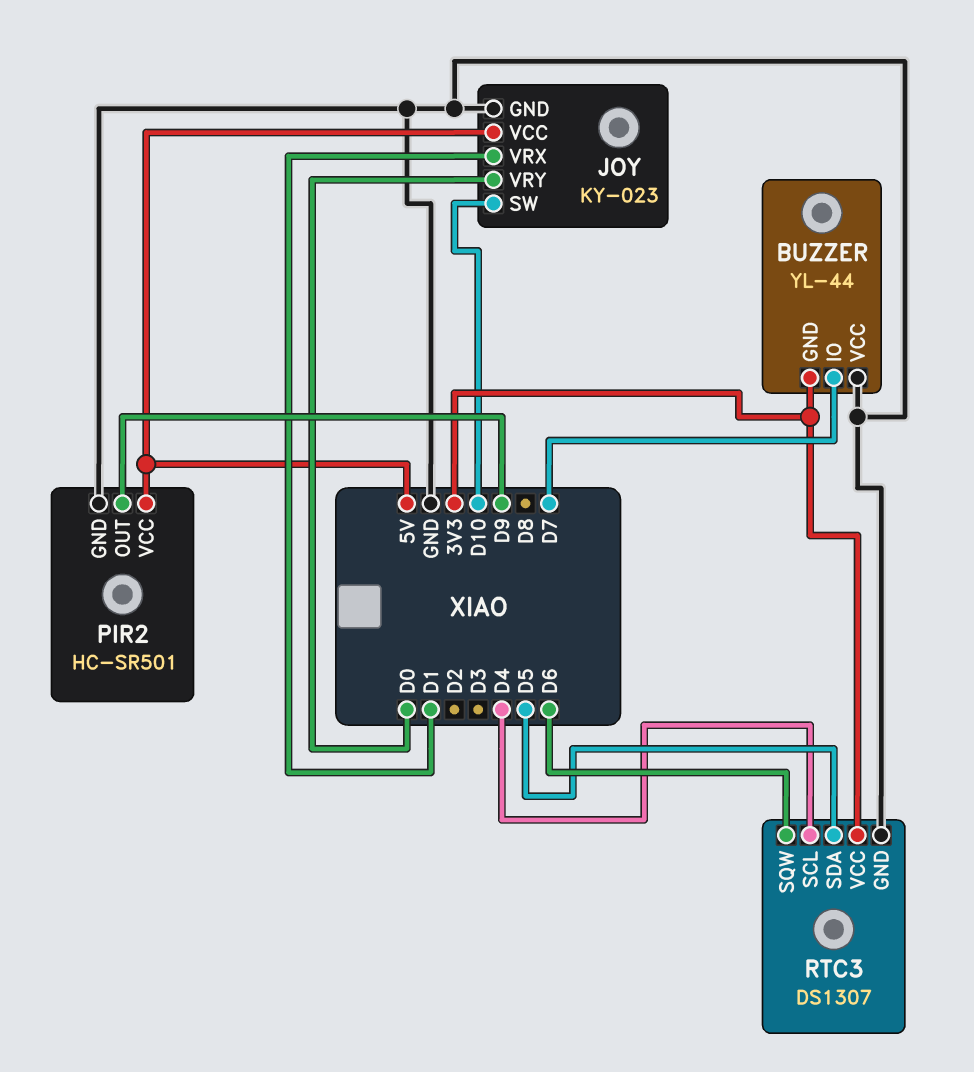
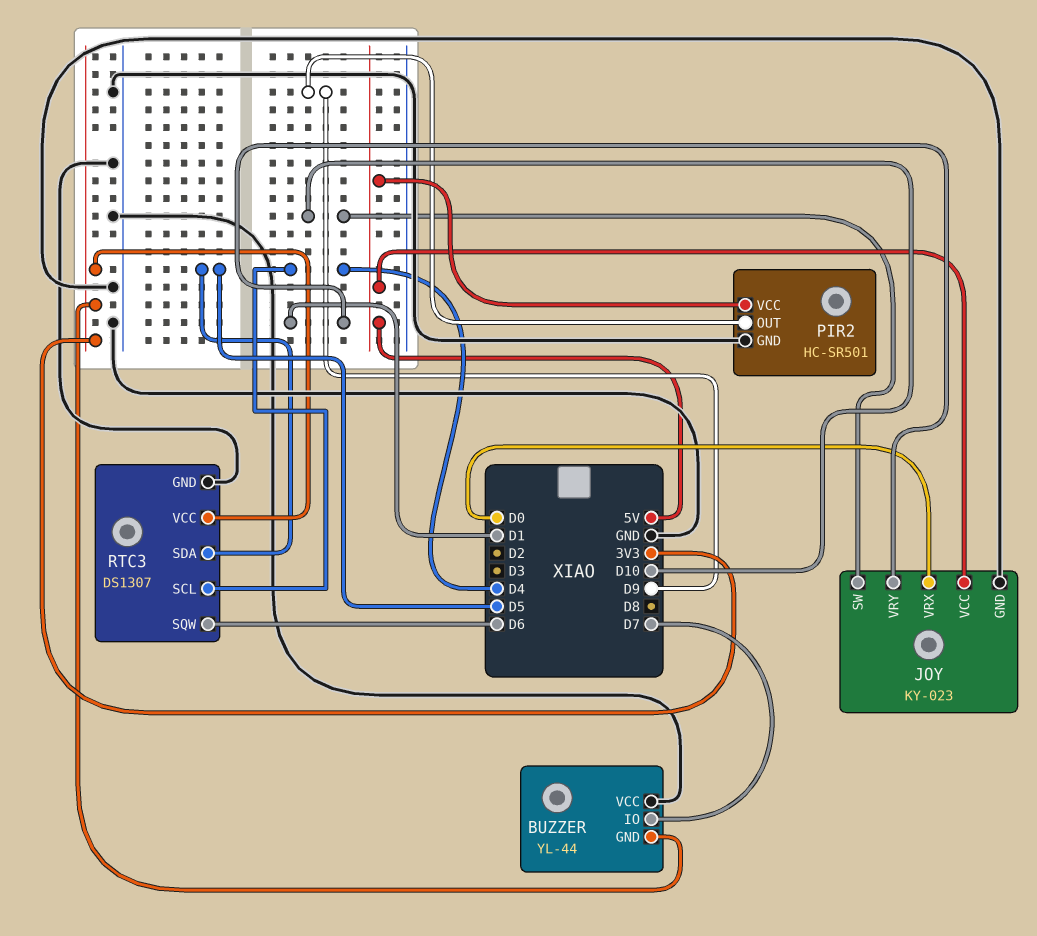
JOY pin VRX: D1 -> D0
JOY pin VRY: D0 -> D1

